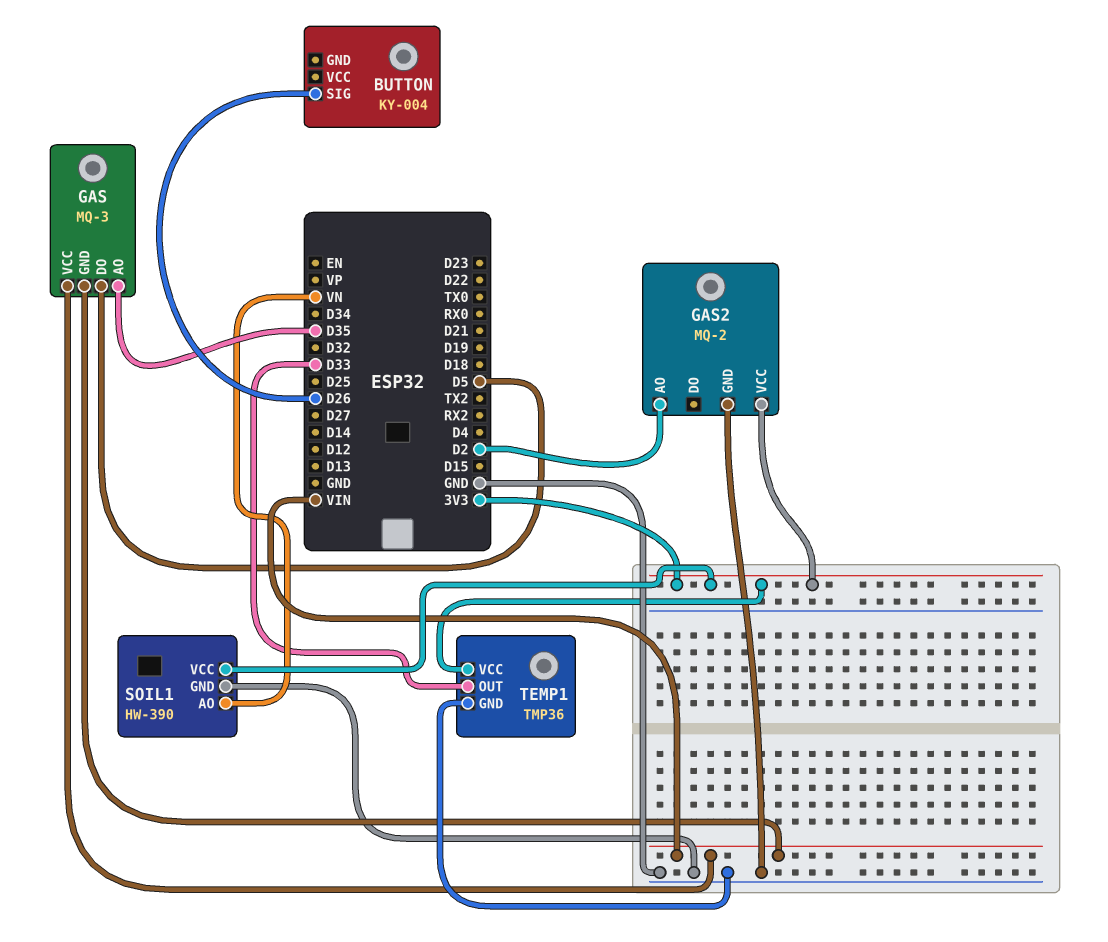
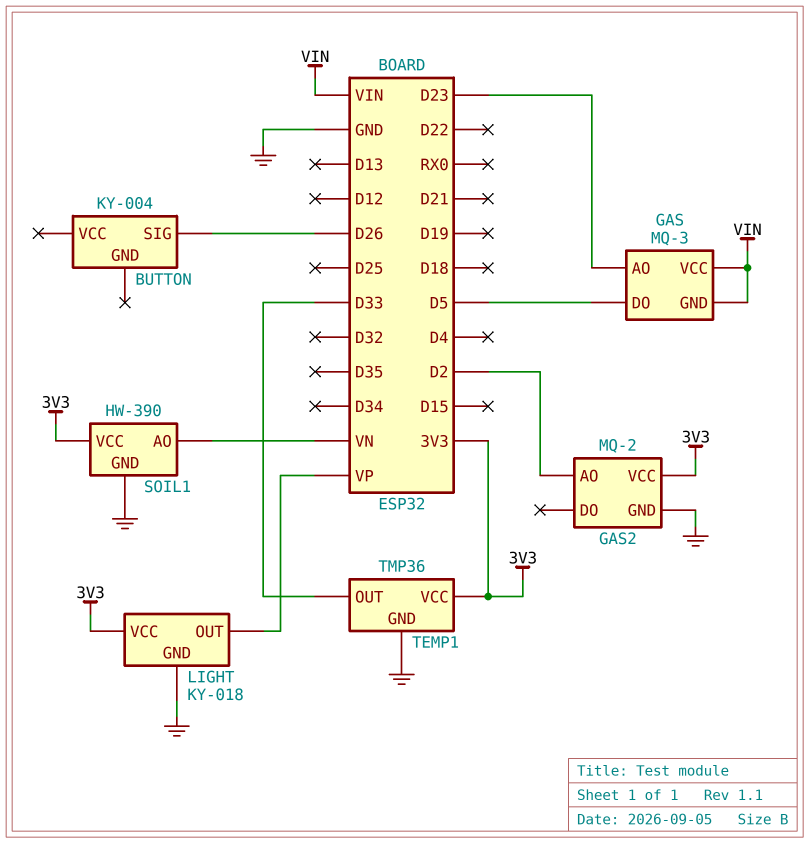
GAS pin AO: D35 -> D23
LIGHT: none -> KY-018
LIGHT pin GND: none -> GND
LIGHT pin OUT: none -> VP
LIGHT pin VCC: none -> 3V3

